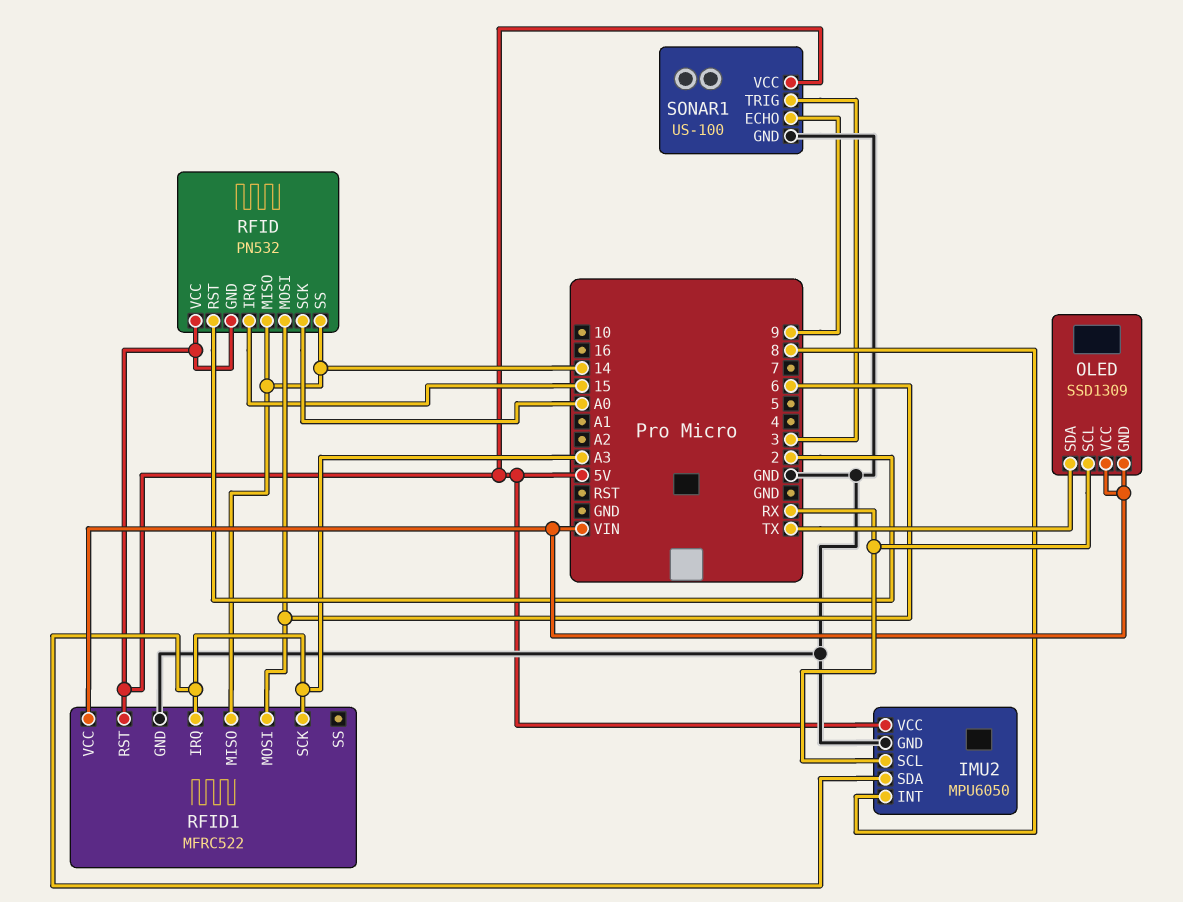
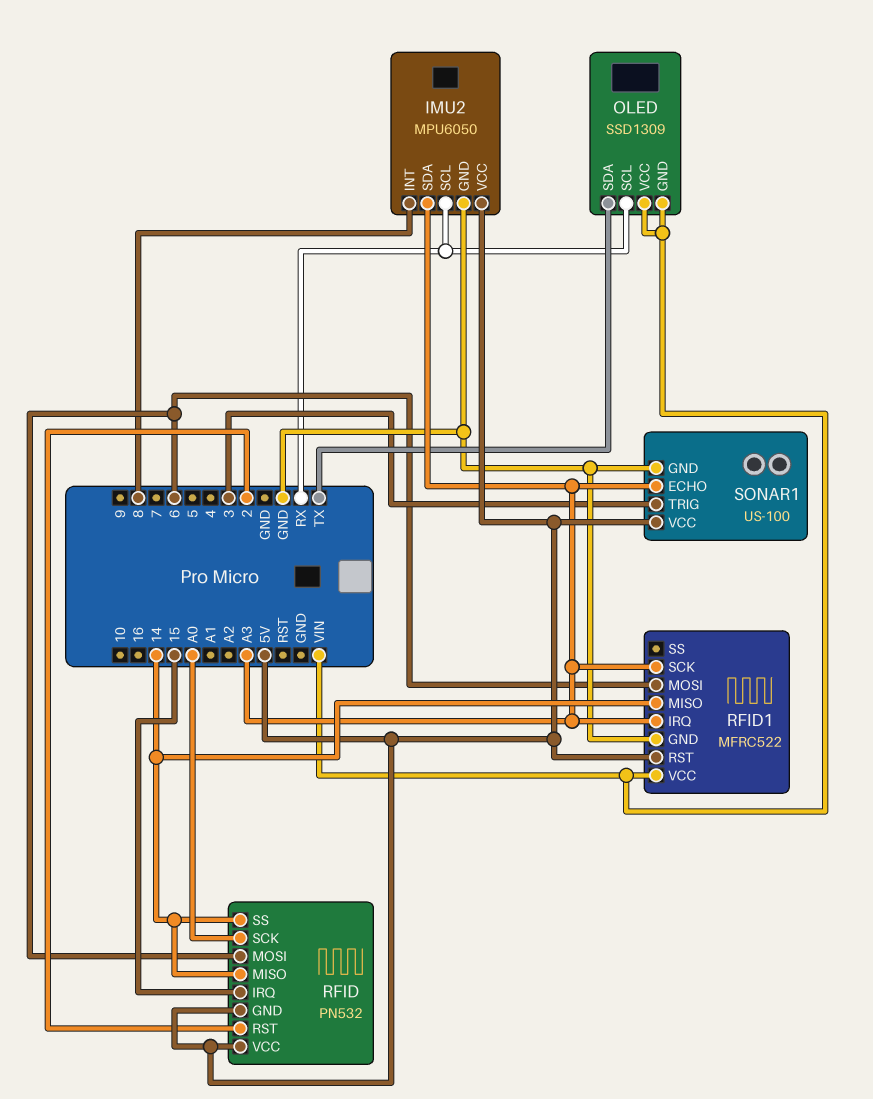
SONAR1 pin ECHO: 9 -> A3

